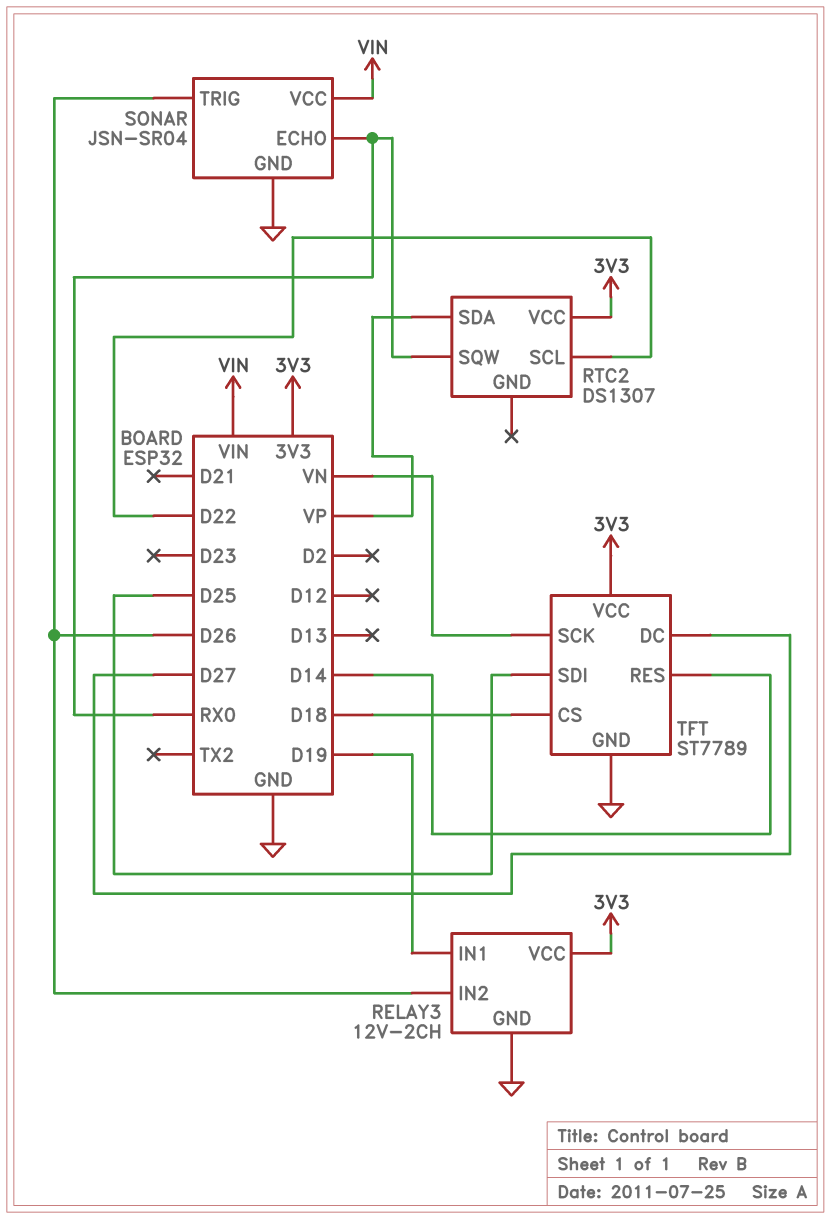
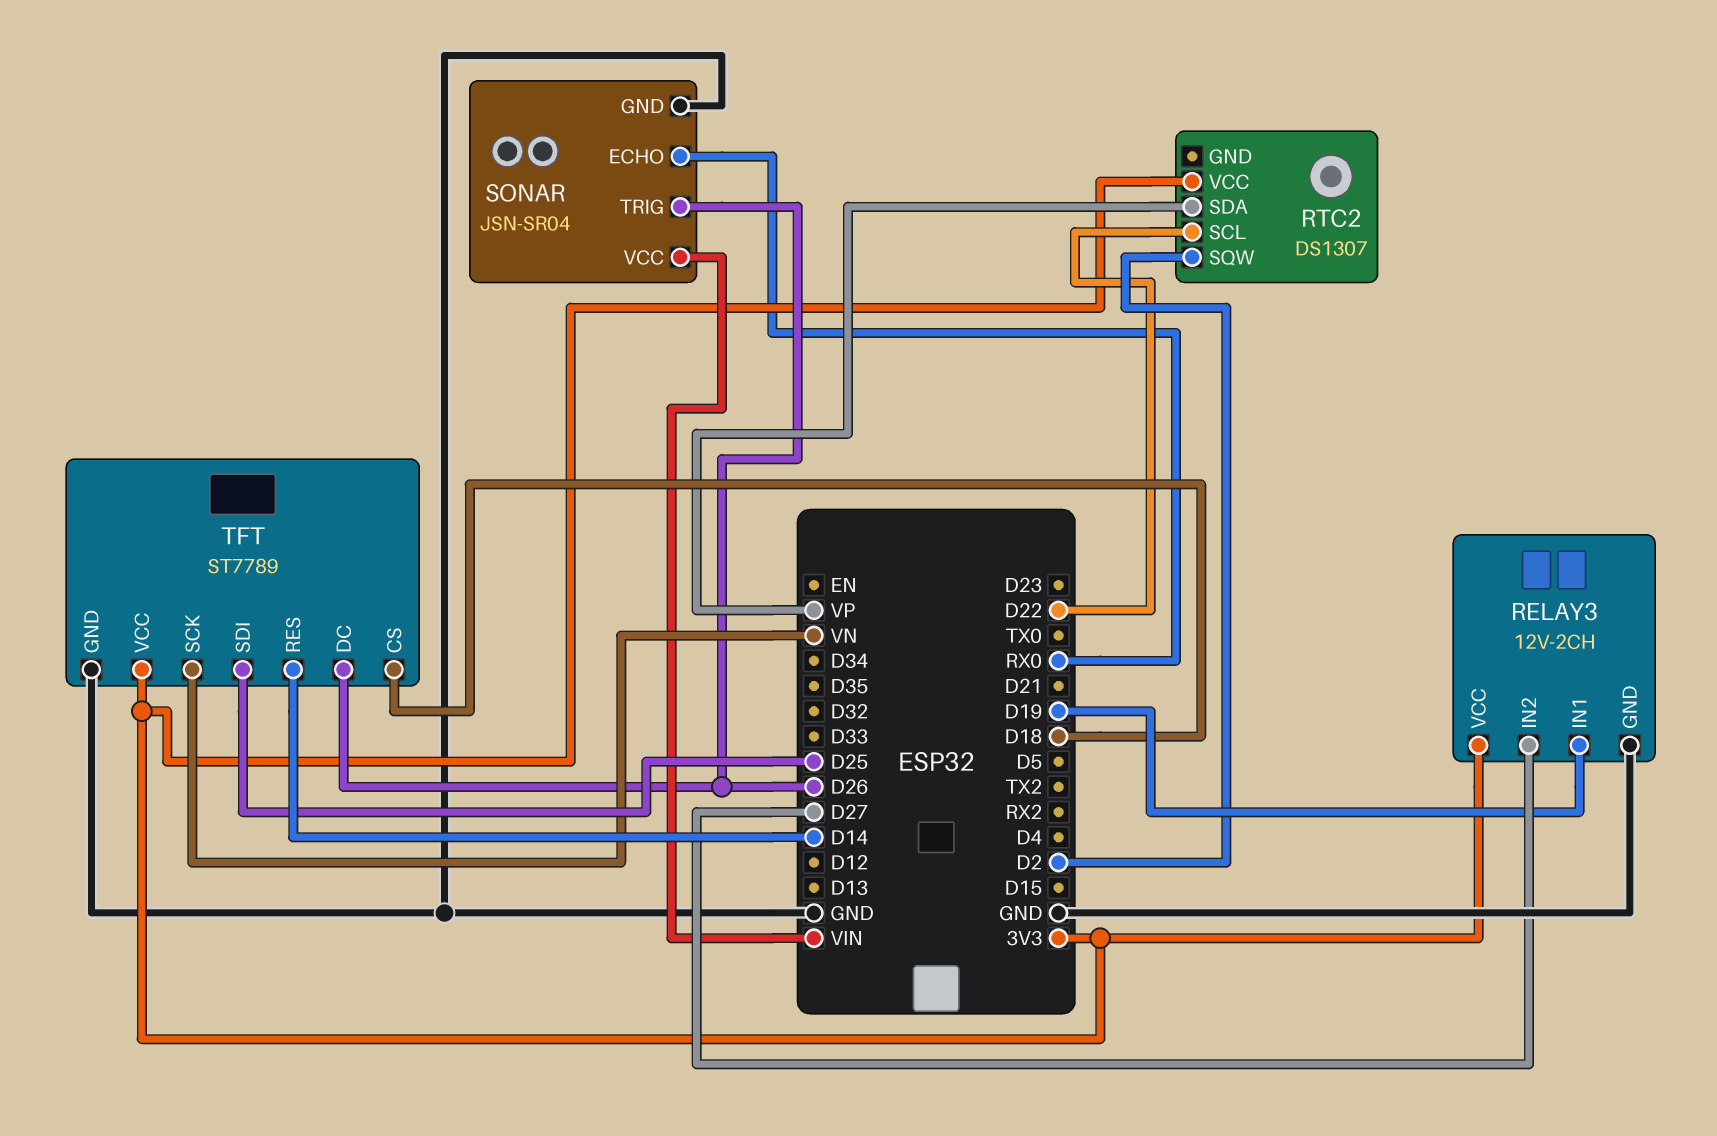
RELAY3 pin IN2: D26 -> D27
RTC2 pin SQW: RX0 -> D2
TFT pin DC: D27 -> D26

